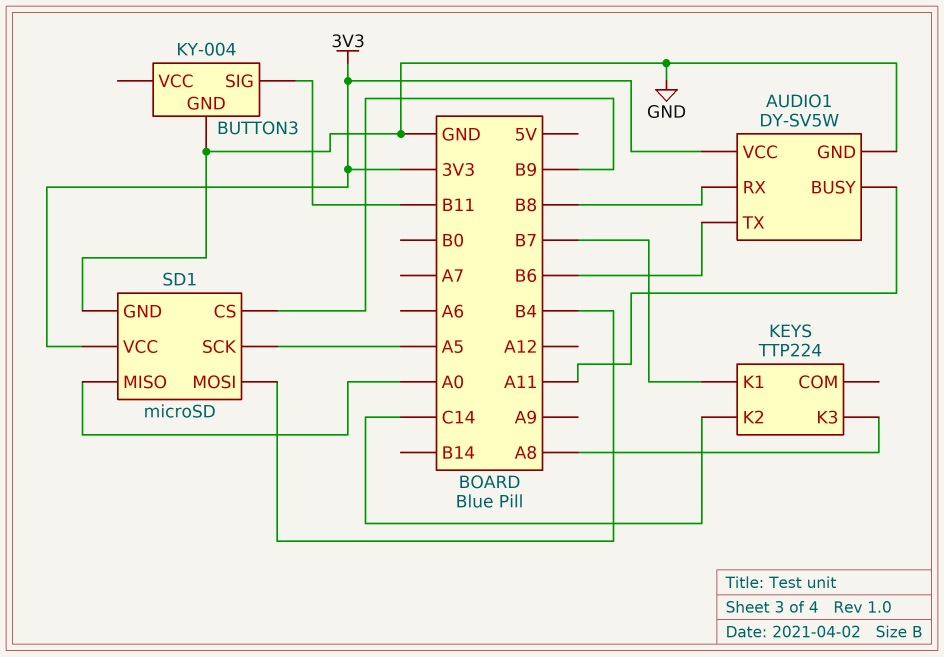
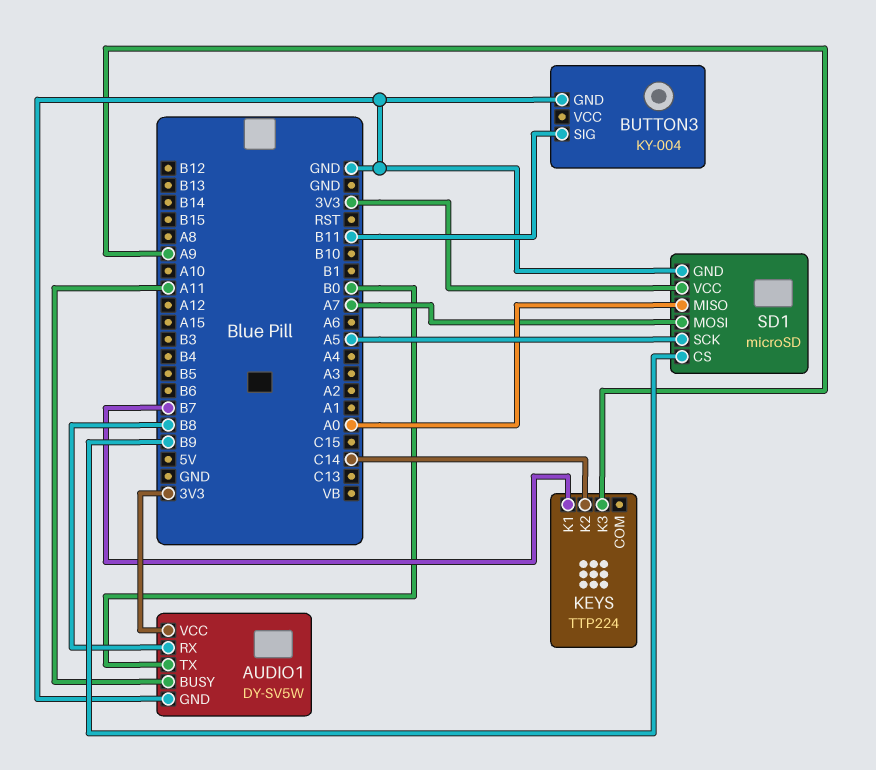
AUDIO1 pin TX: B6 -> B0
KEYS pin K3: A8 -> A9
SD1 pin MOSI: B4 -> A7

